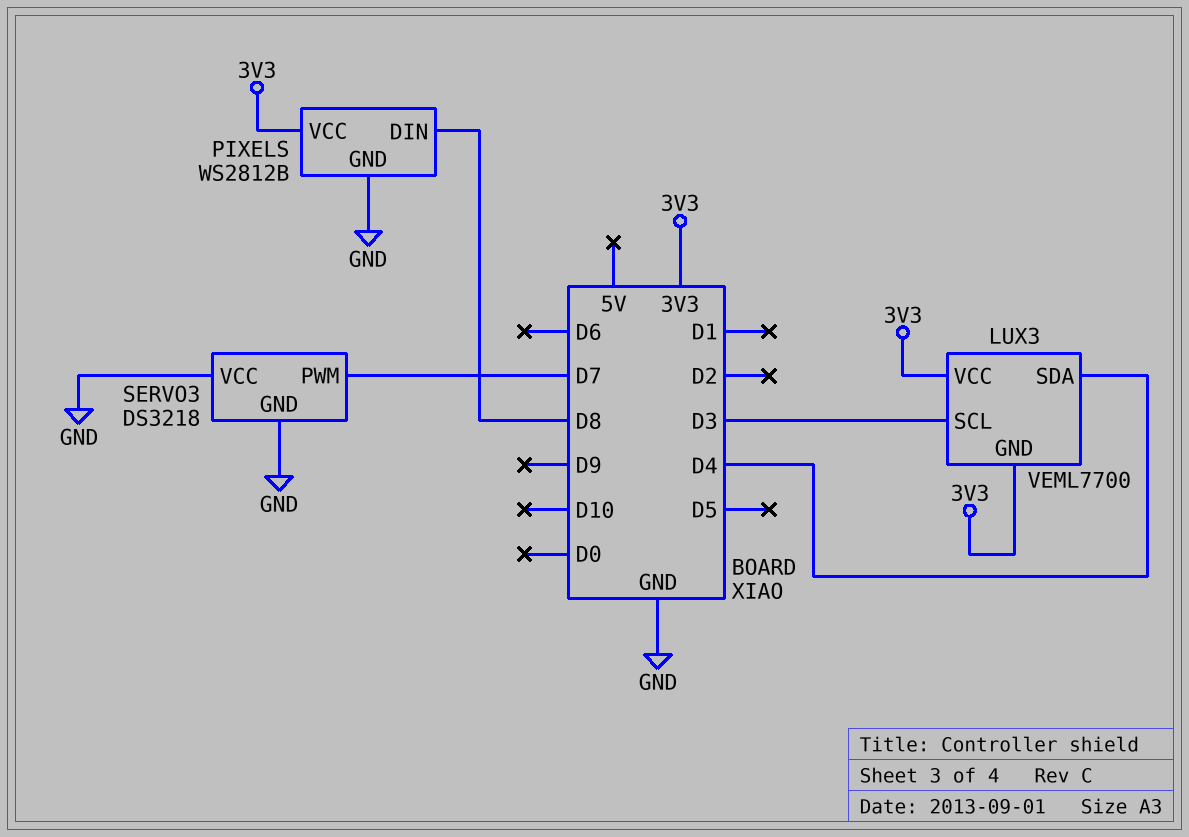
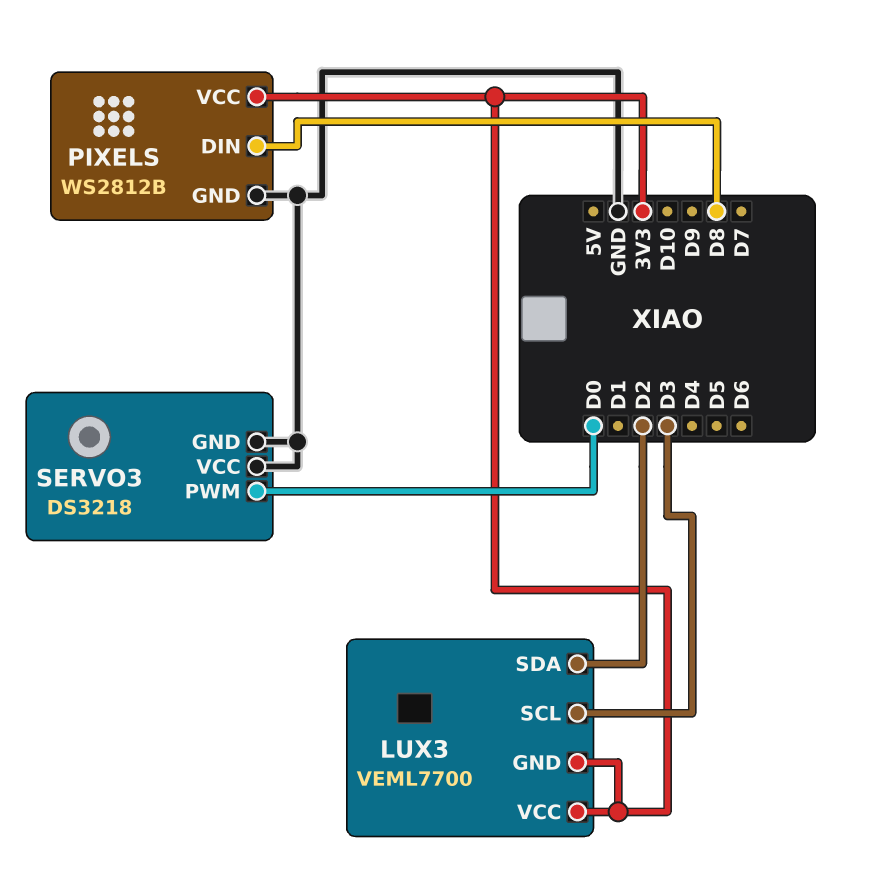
LUX3 pin SDA: D4 -> D2
SERVO3 pin PWM: D7 -> D0

